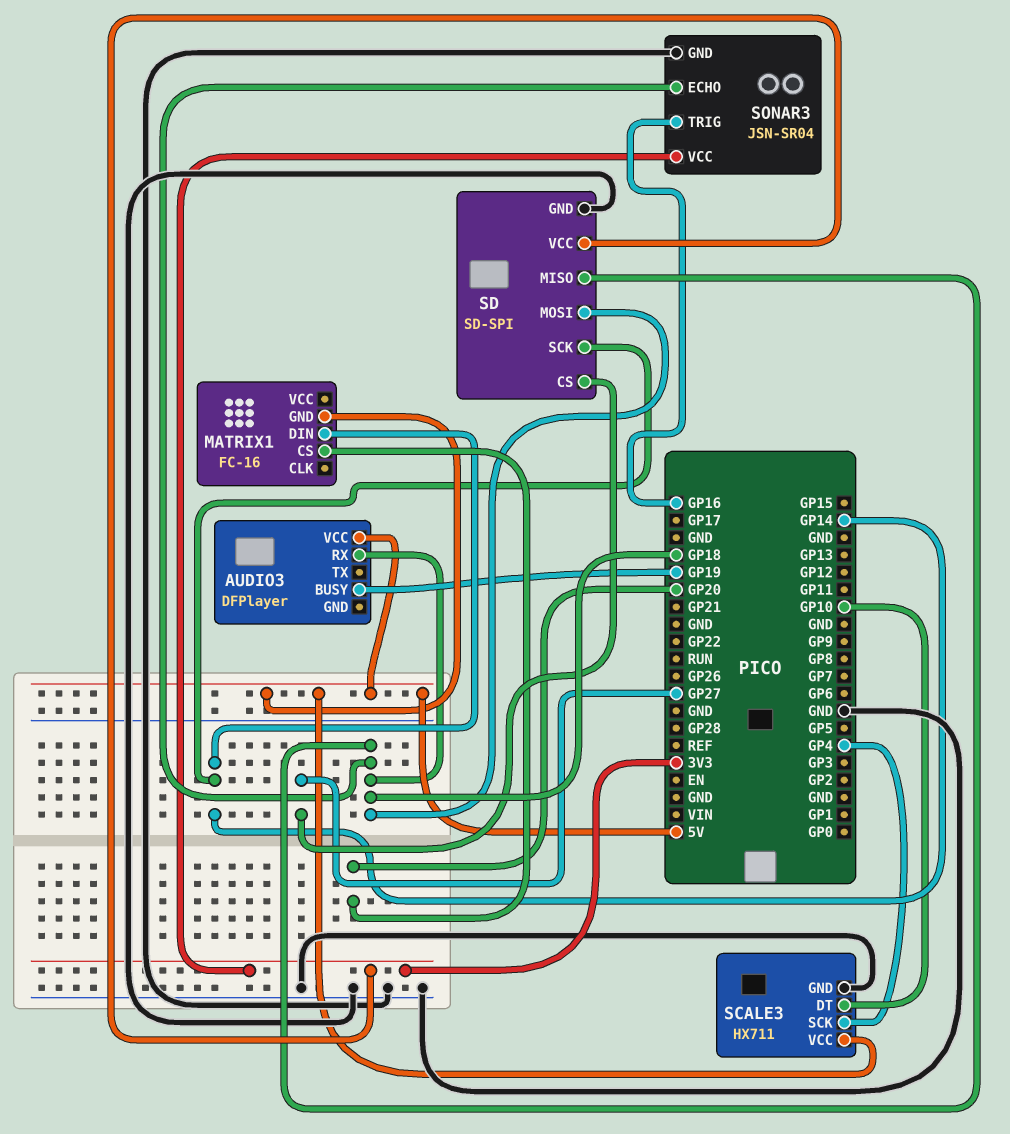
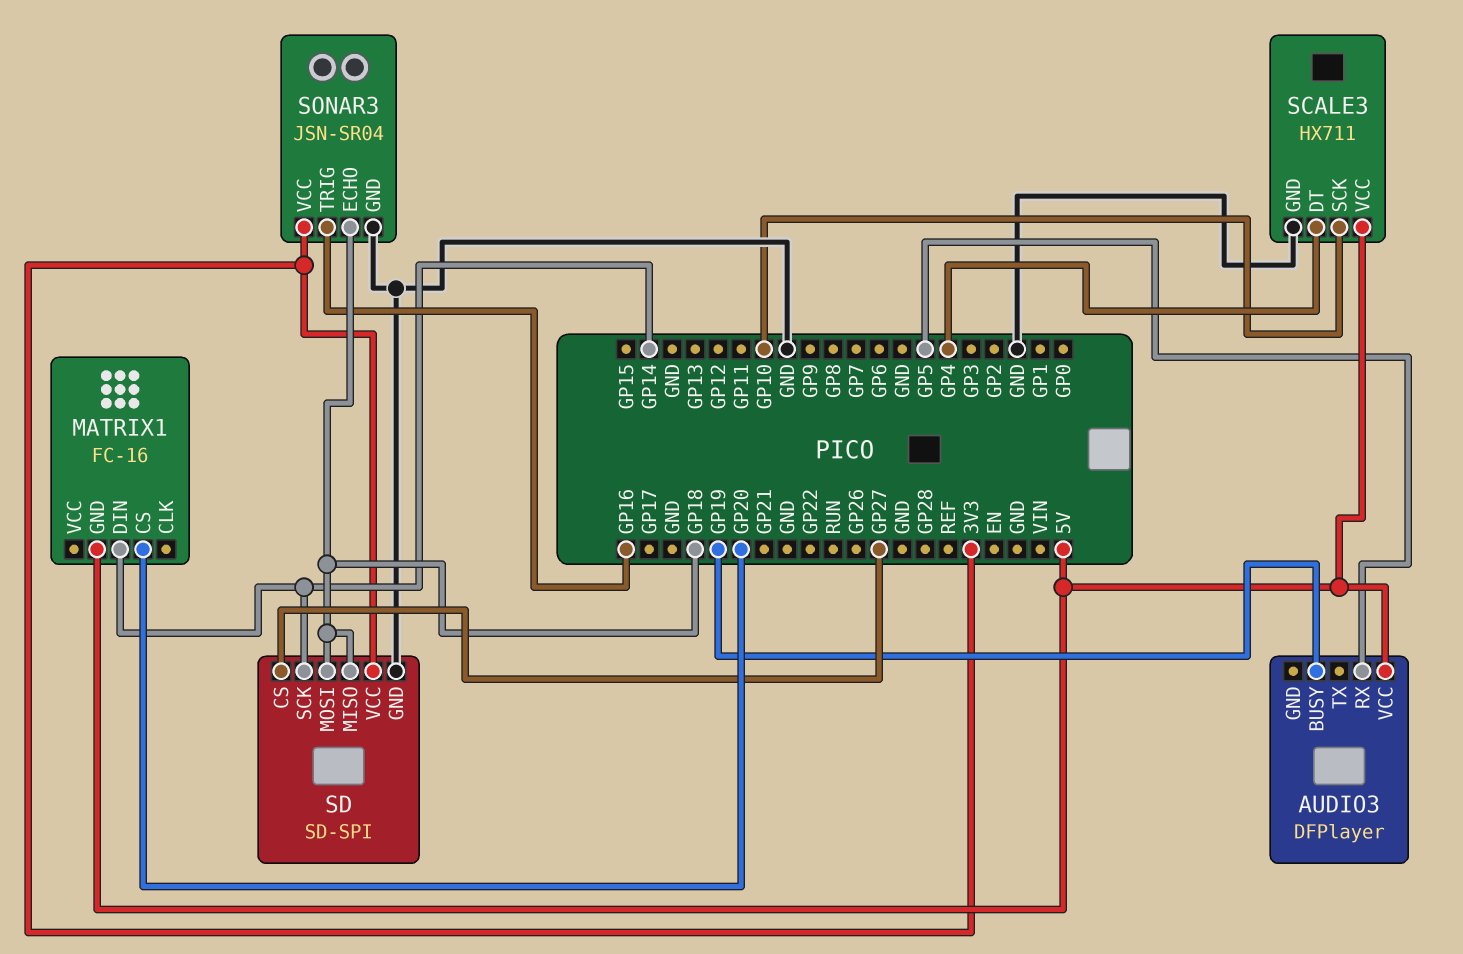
AUDIO3 pin RX: GP18 -> GP5
SCALE3 pin DT: GP10 -> GP4
SCALE3 pin SCK: GP4 -> GP10

